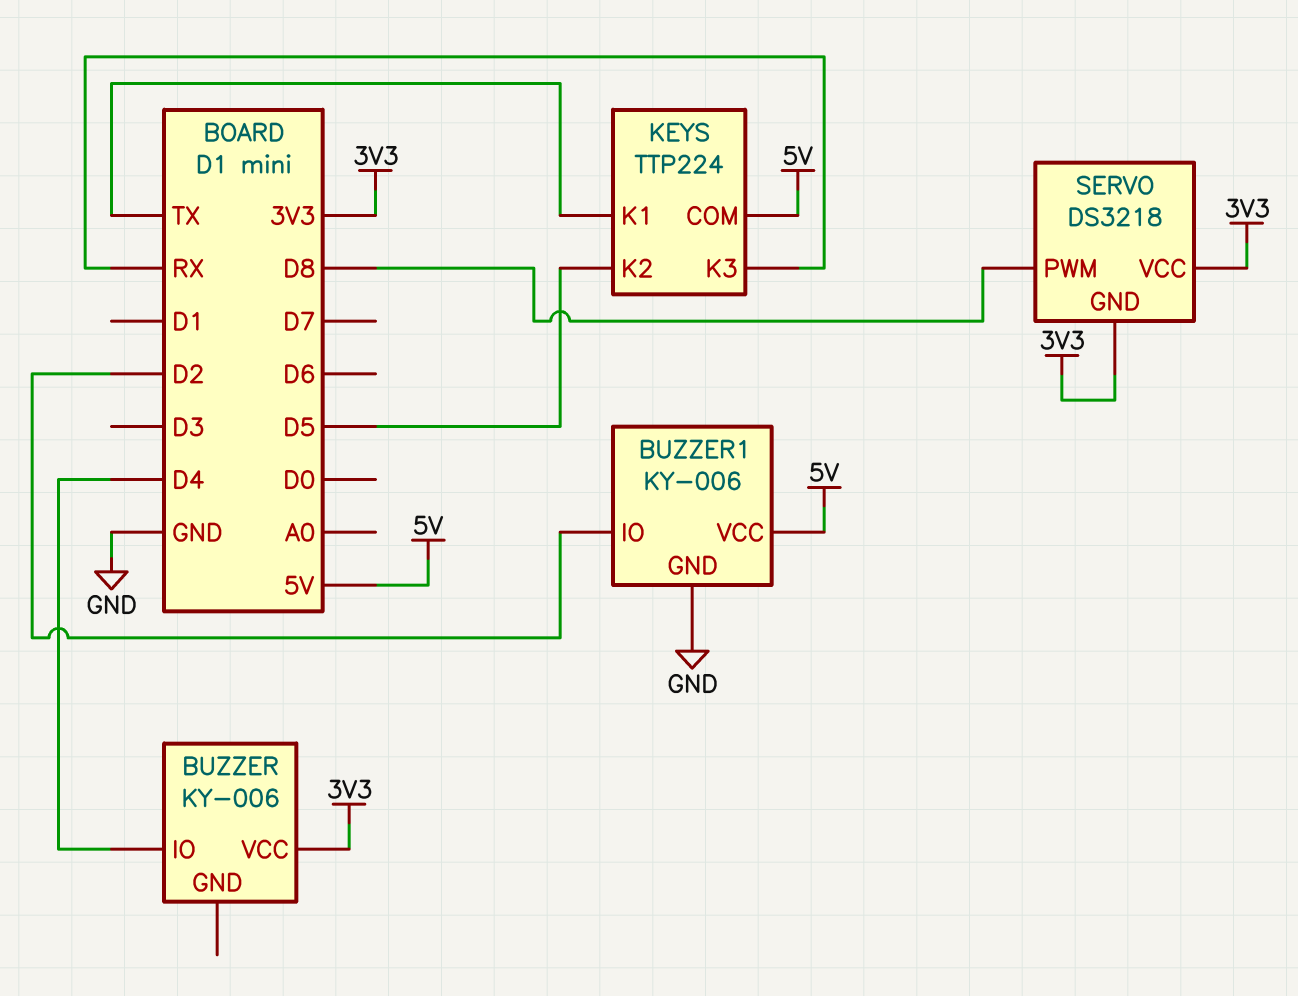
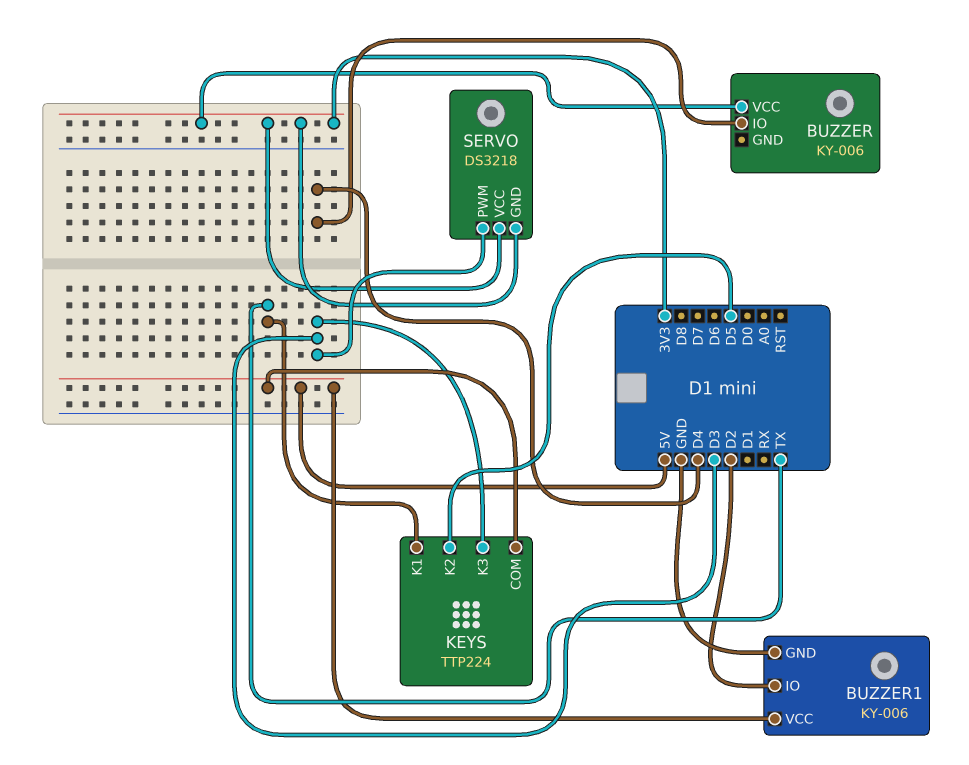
KEYS pin K3: RX -> D3
SERVO pin PWM: D8 -> D3

